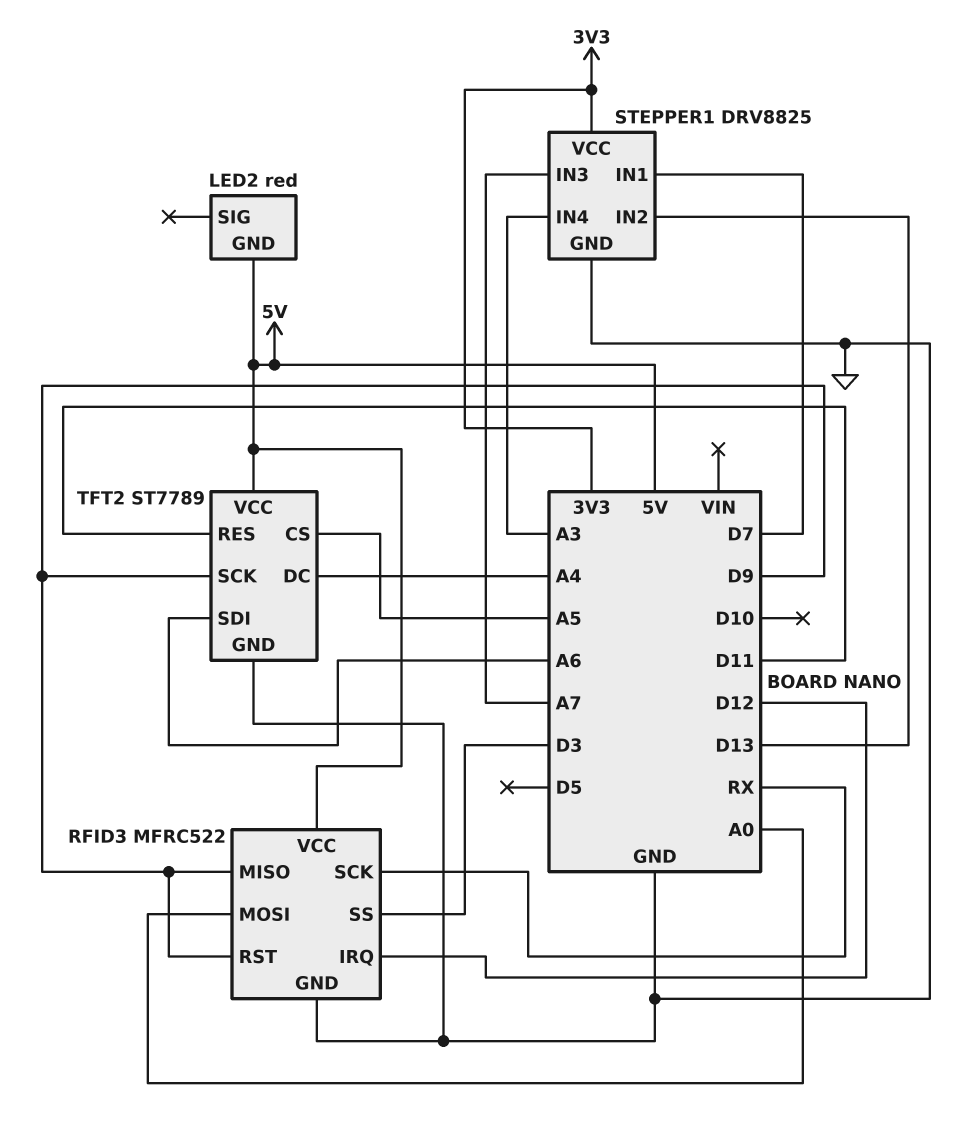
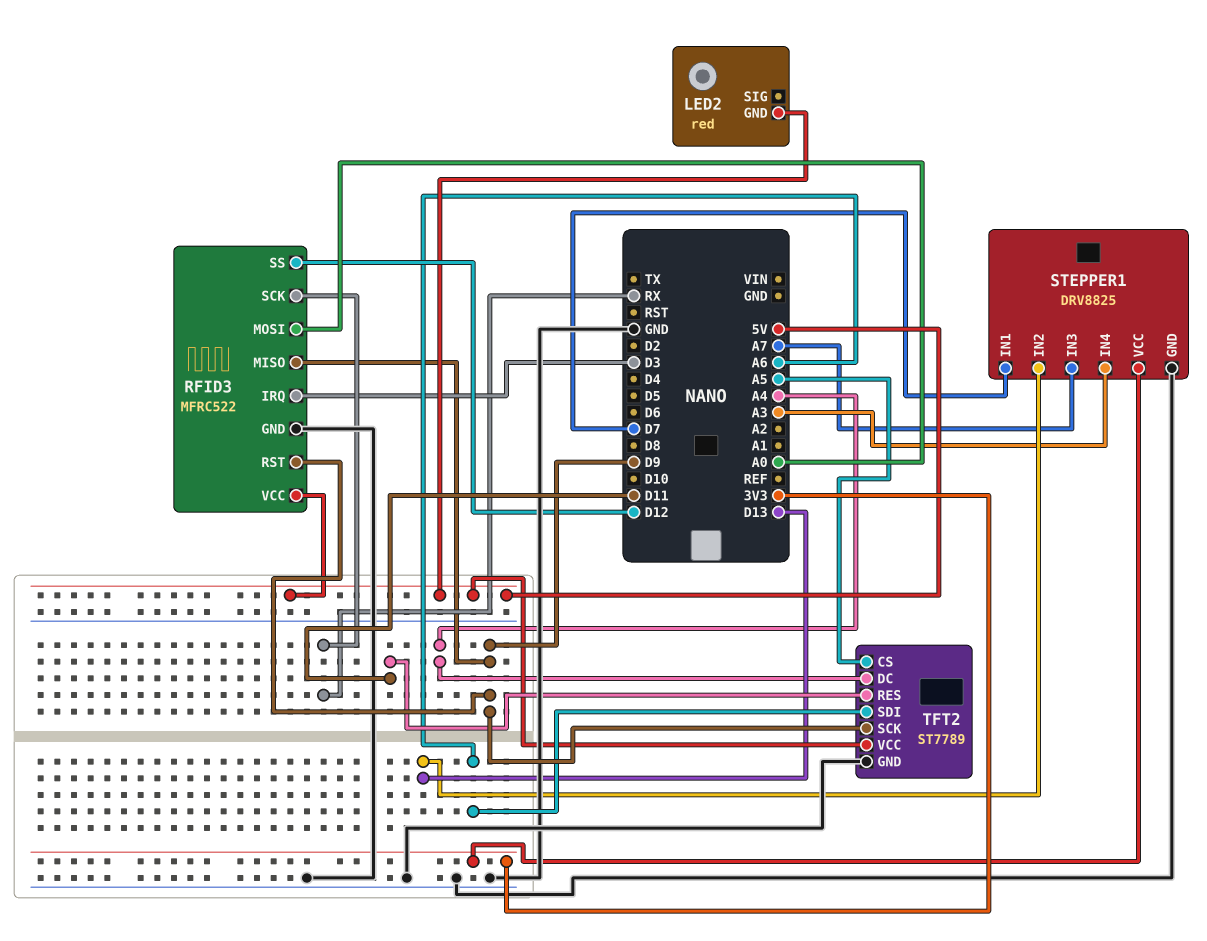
RFID3 pin IRQ: D12 -> D3
RFID3 pin SS: D3 -> D12

